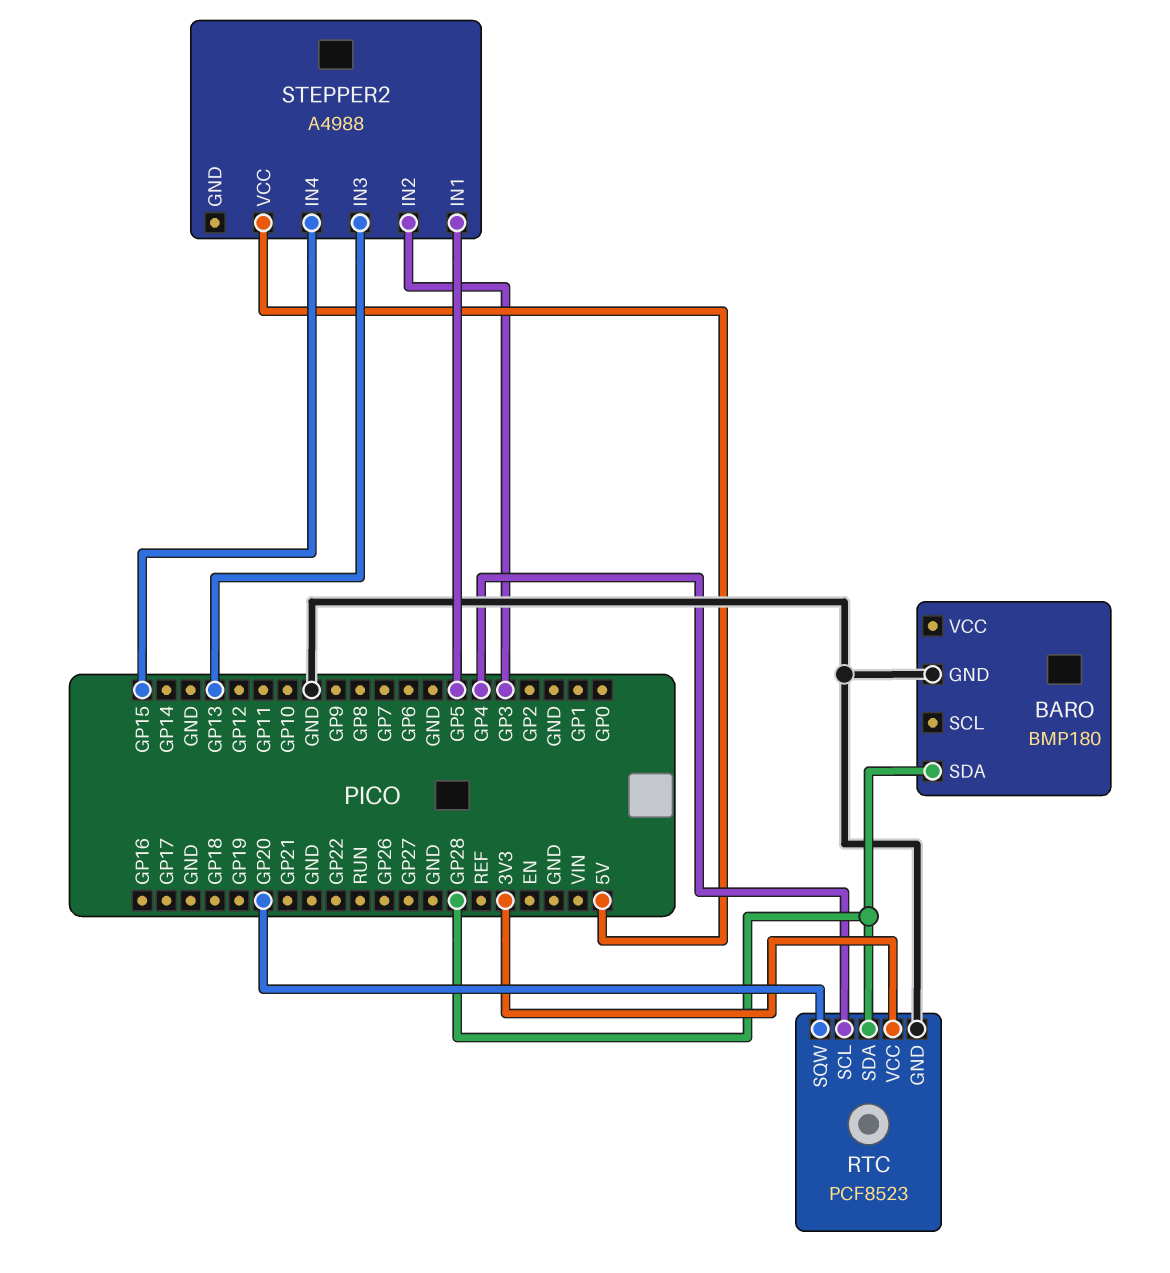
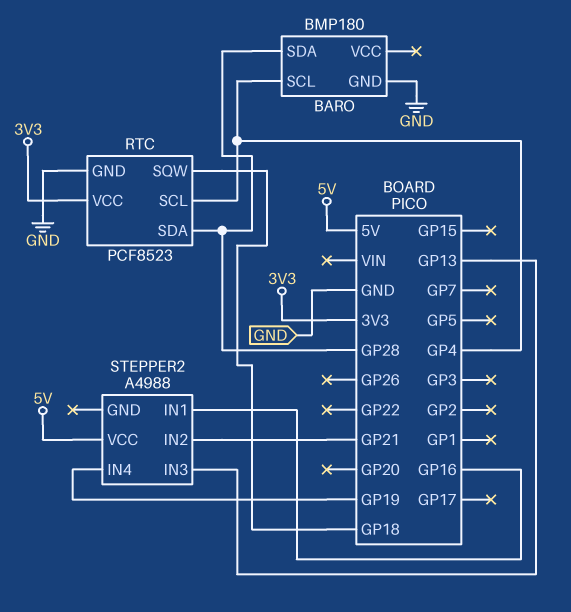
BARO pin SCL: none -> GP4
RTC pin SQW: GP20 -> GP18
STEPPER2 pin IN1: GP5 -> GP16
STEPPER2 pin IN2: GP3 -> GP21
STEPPER2 pin IN4: GP15 -> GP19

